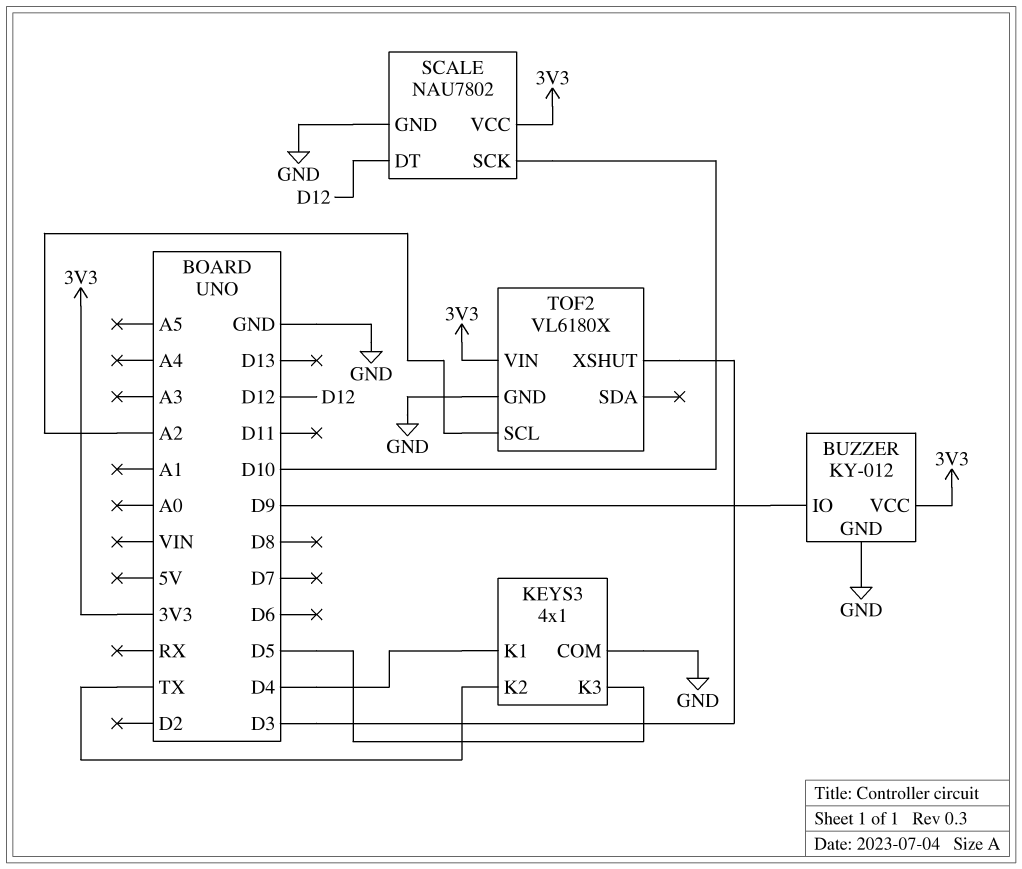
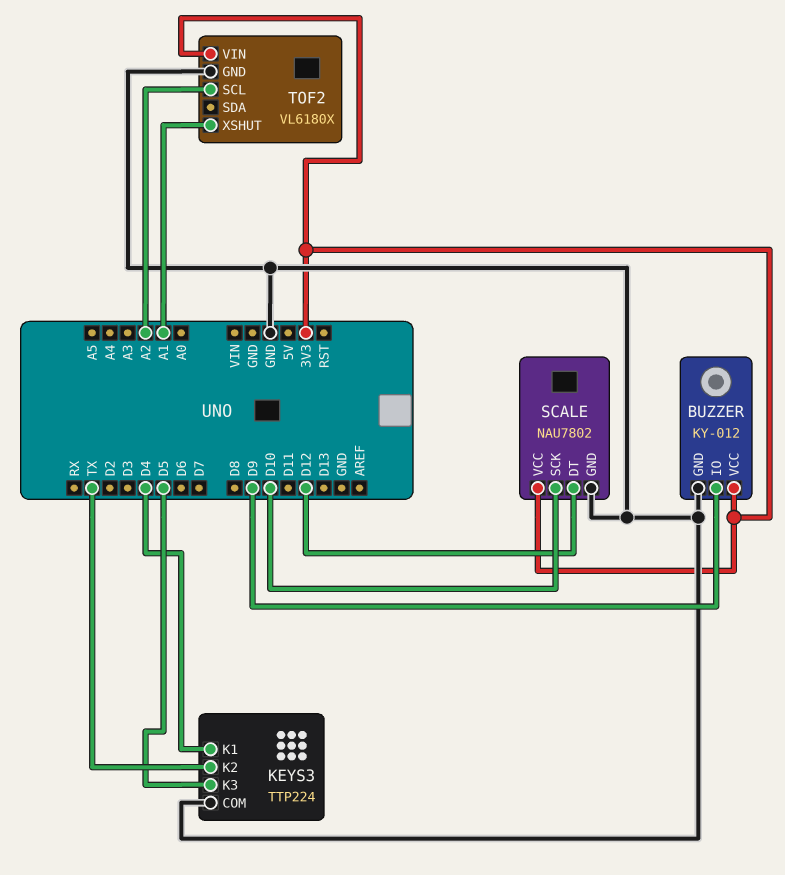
KEYS3: 4x1 -> TTP224
TOF2 pin XSHUT: D3 -> A1

